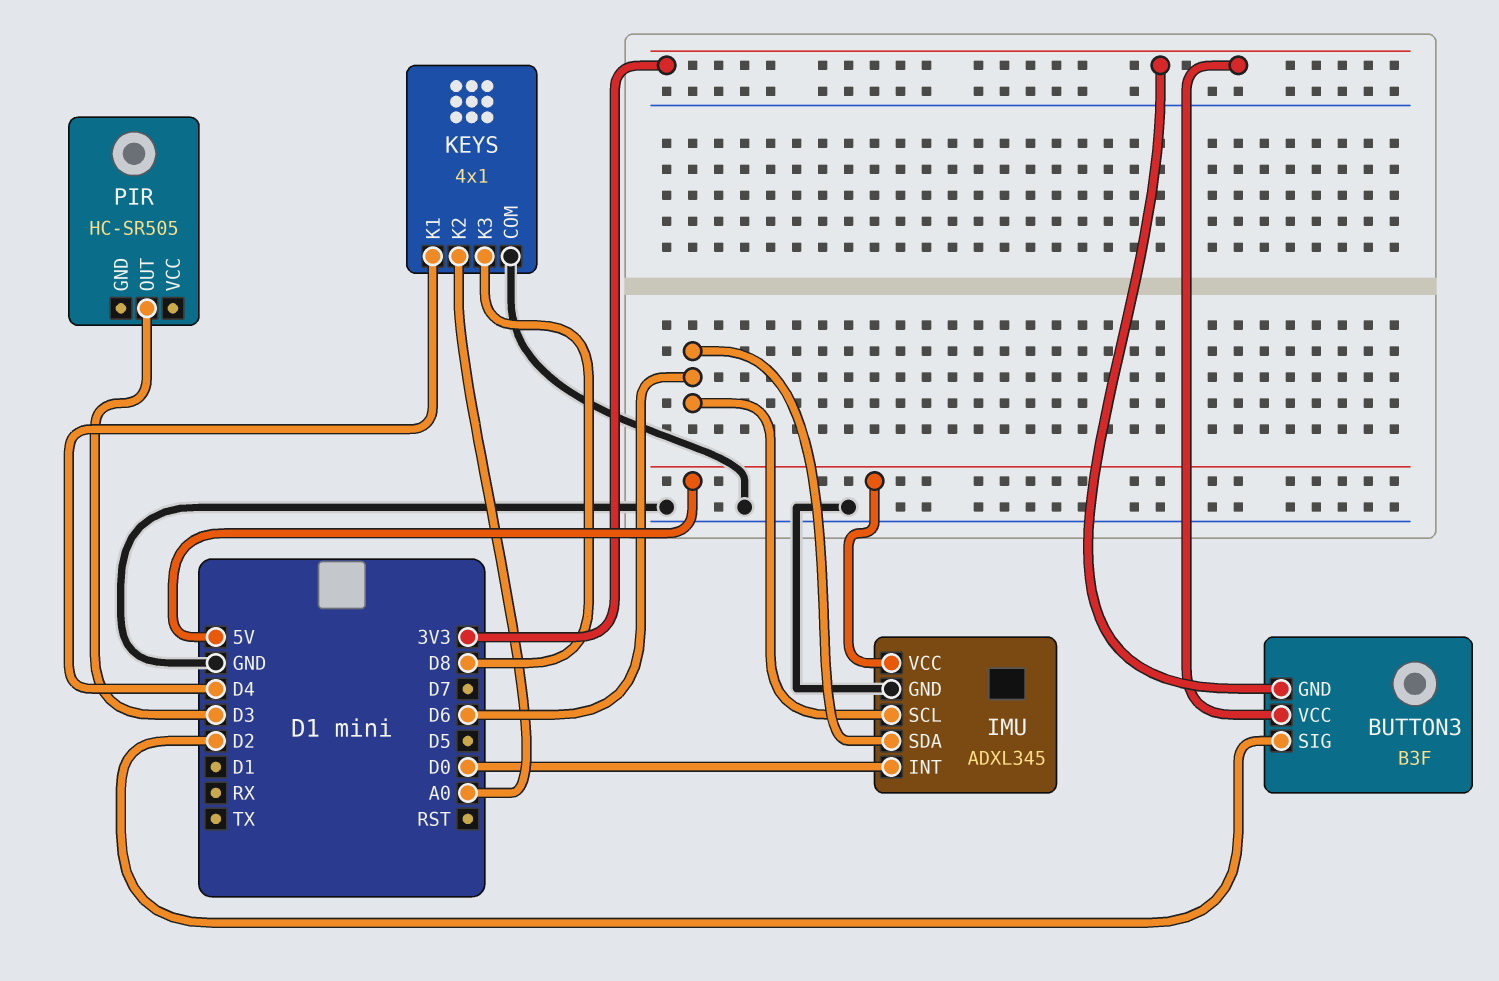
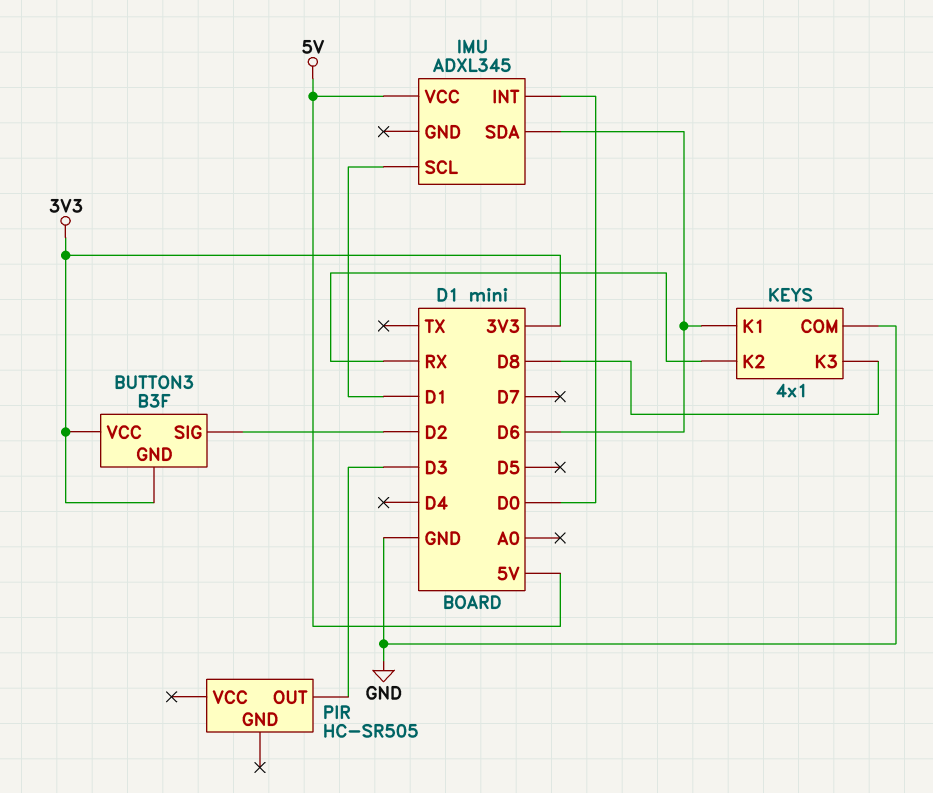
IMU pin GND: GND -> none
IMU pin SCL: D6 -> D1
KEYS pin K1: D4 -> D6
KEYS pin K2: A0 -> RX

